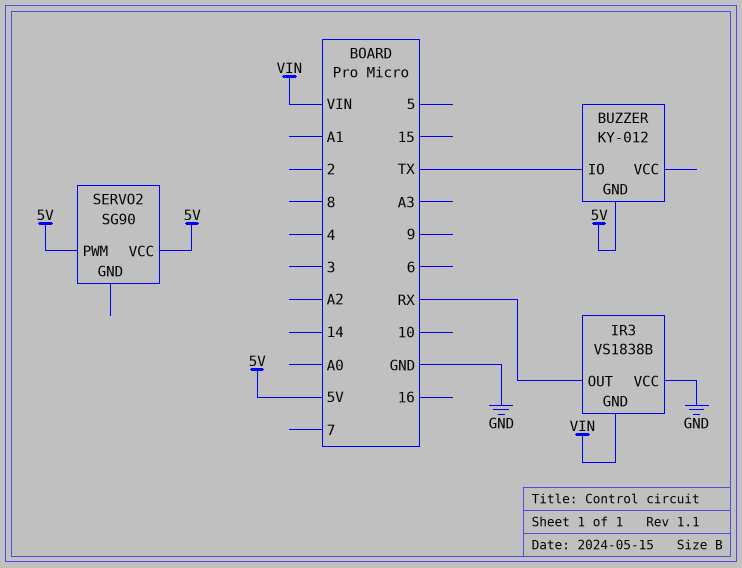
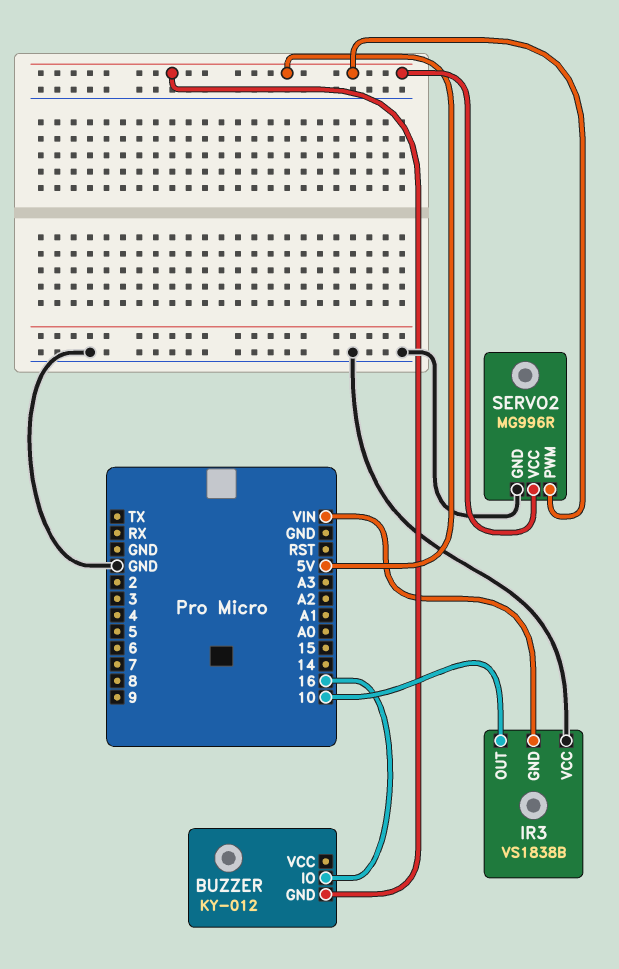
BUZZER pin IO: TX -> 16
IR3 pin OUT: RX -> 10
SERVO2: SG90 -> MG996R
SERVO2 pin GND: none -> GND

